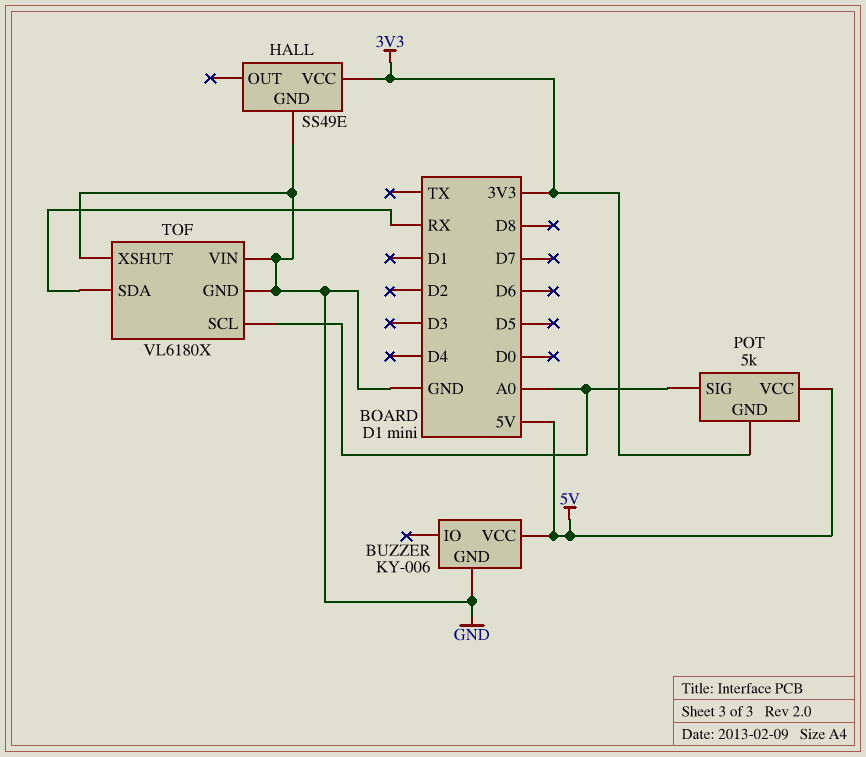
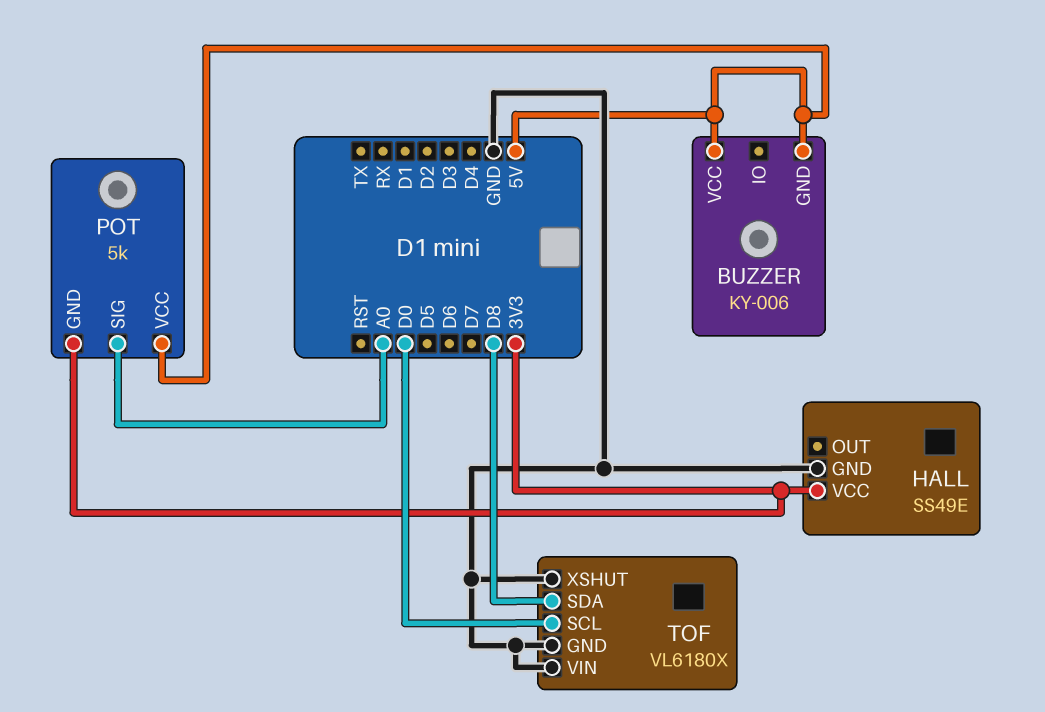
BUZZER pin GND: GND -> 5V
TOF pin SCL: A0 -> D0
TOF pin SDA: RX -> D8

